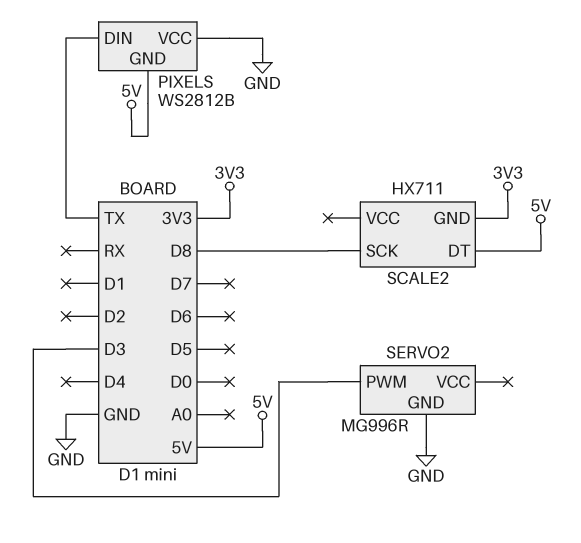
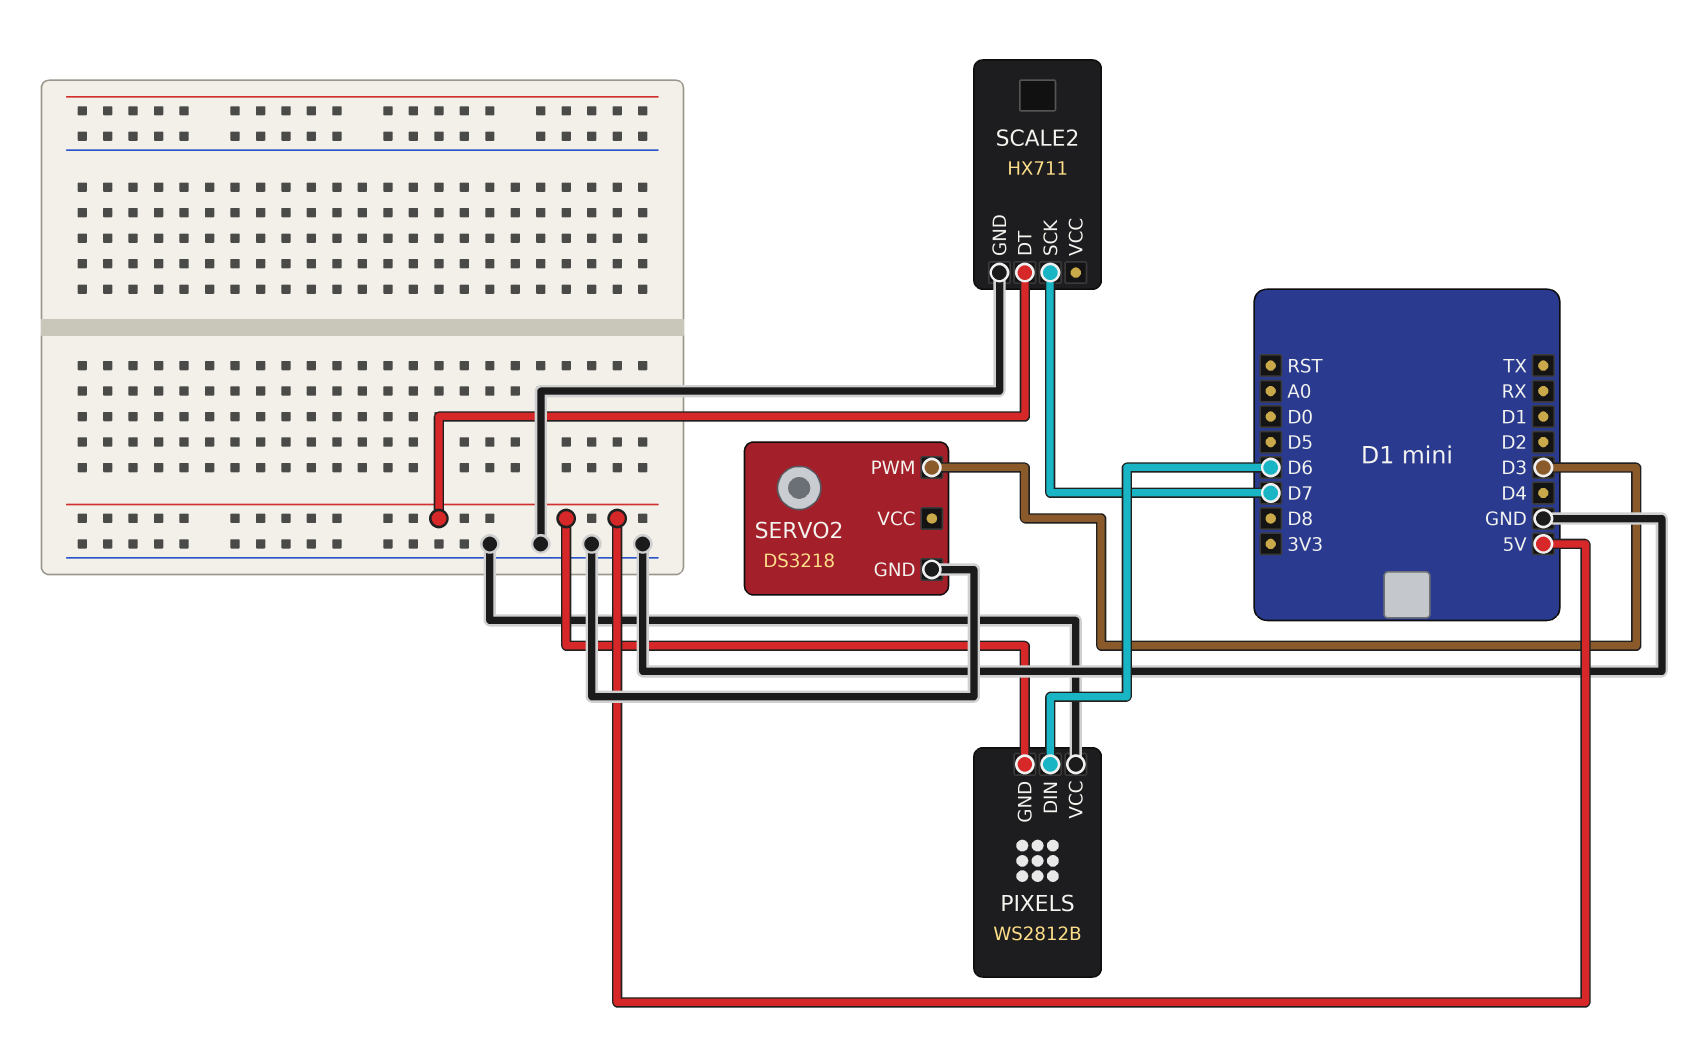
PIXELS pin DIN: TX -> D6
SCALE2 pin GND: 3V3 -> GND
SCALE2 pin SCK: D8 -> D7
SERVO2: MG996R -> DS3218

